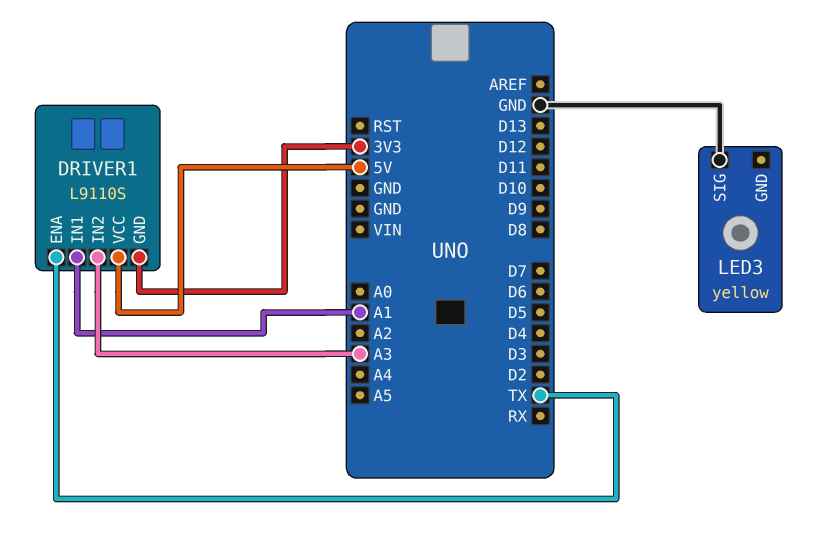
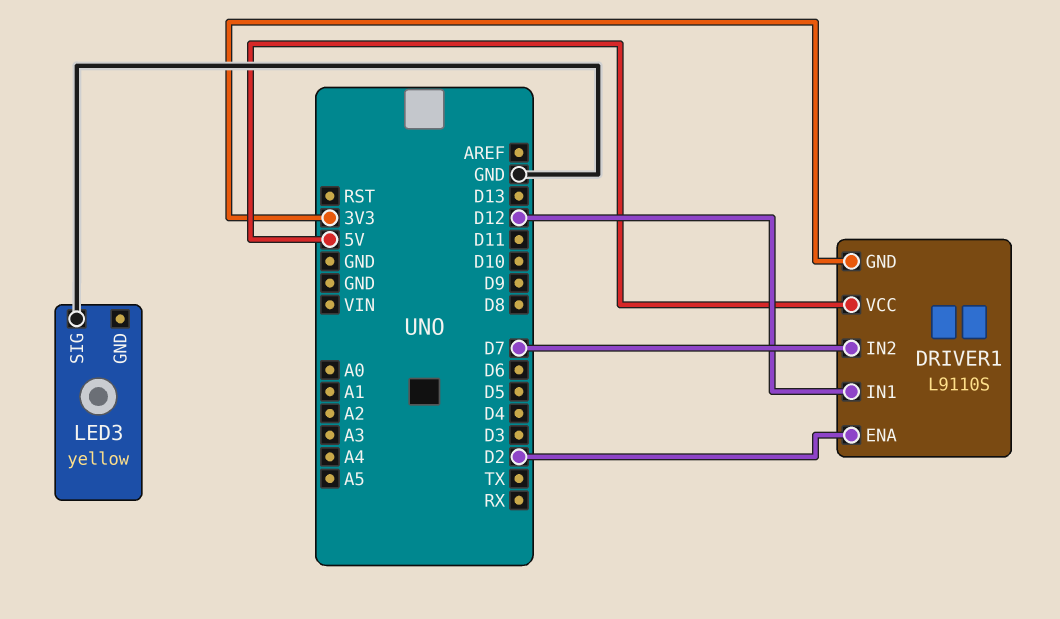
DRIVER1 pin ENA: TX -> D2
DRIVER1 pin IN1: A1 -> D12
DRIVER1 pin IN2: A3 -> D7

